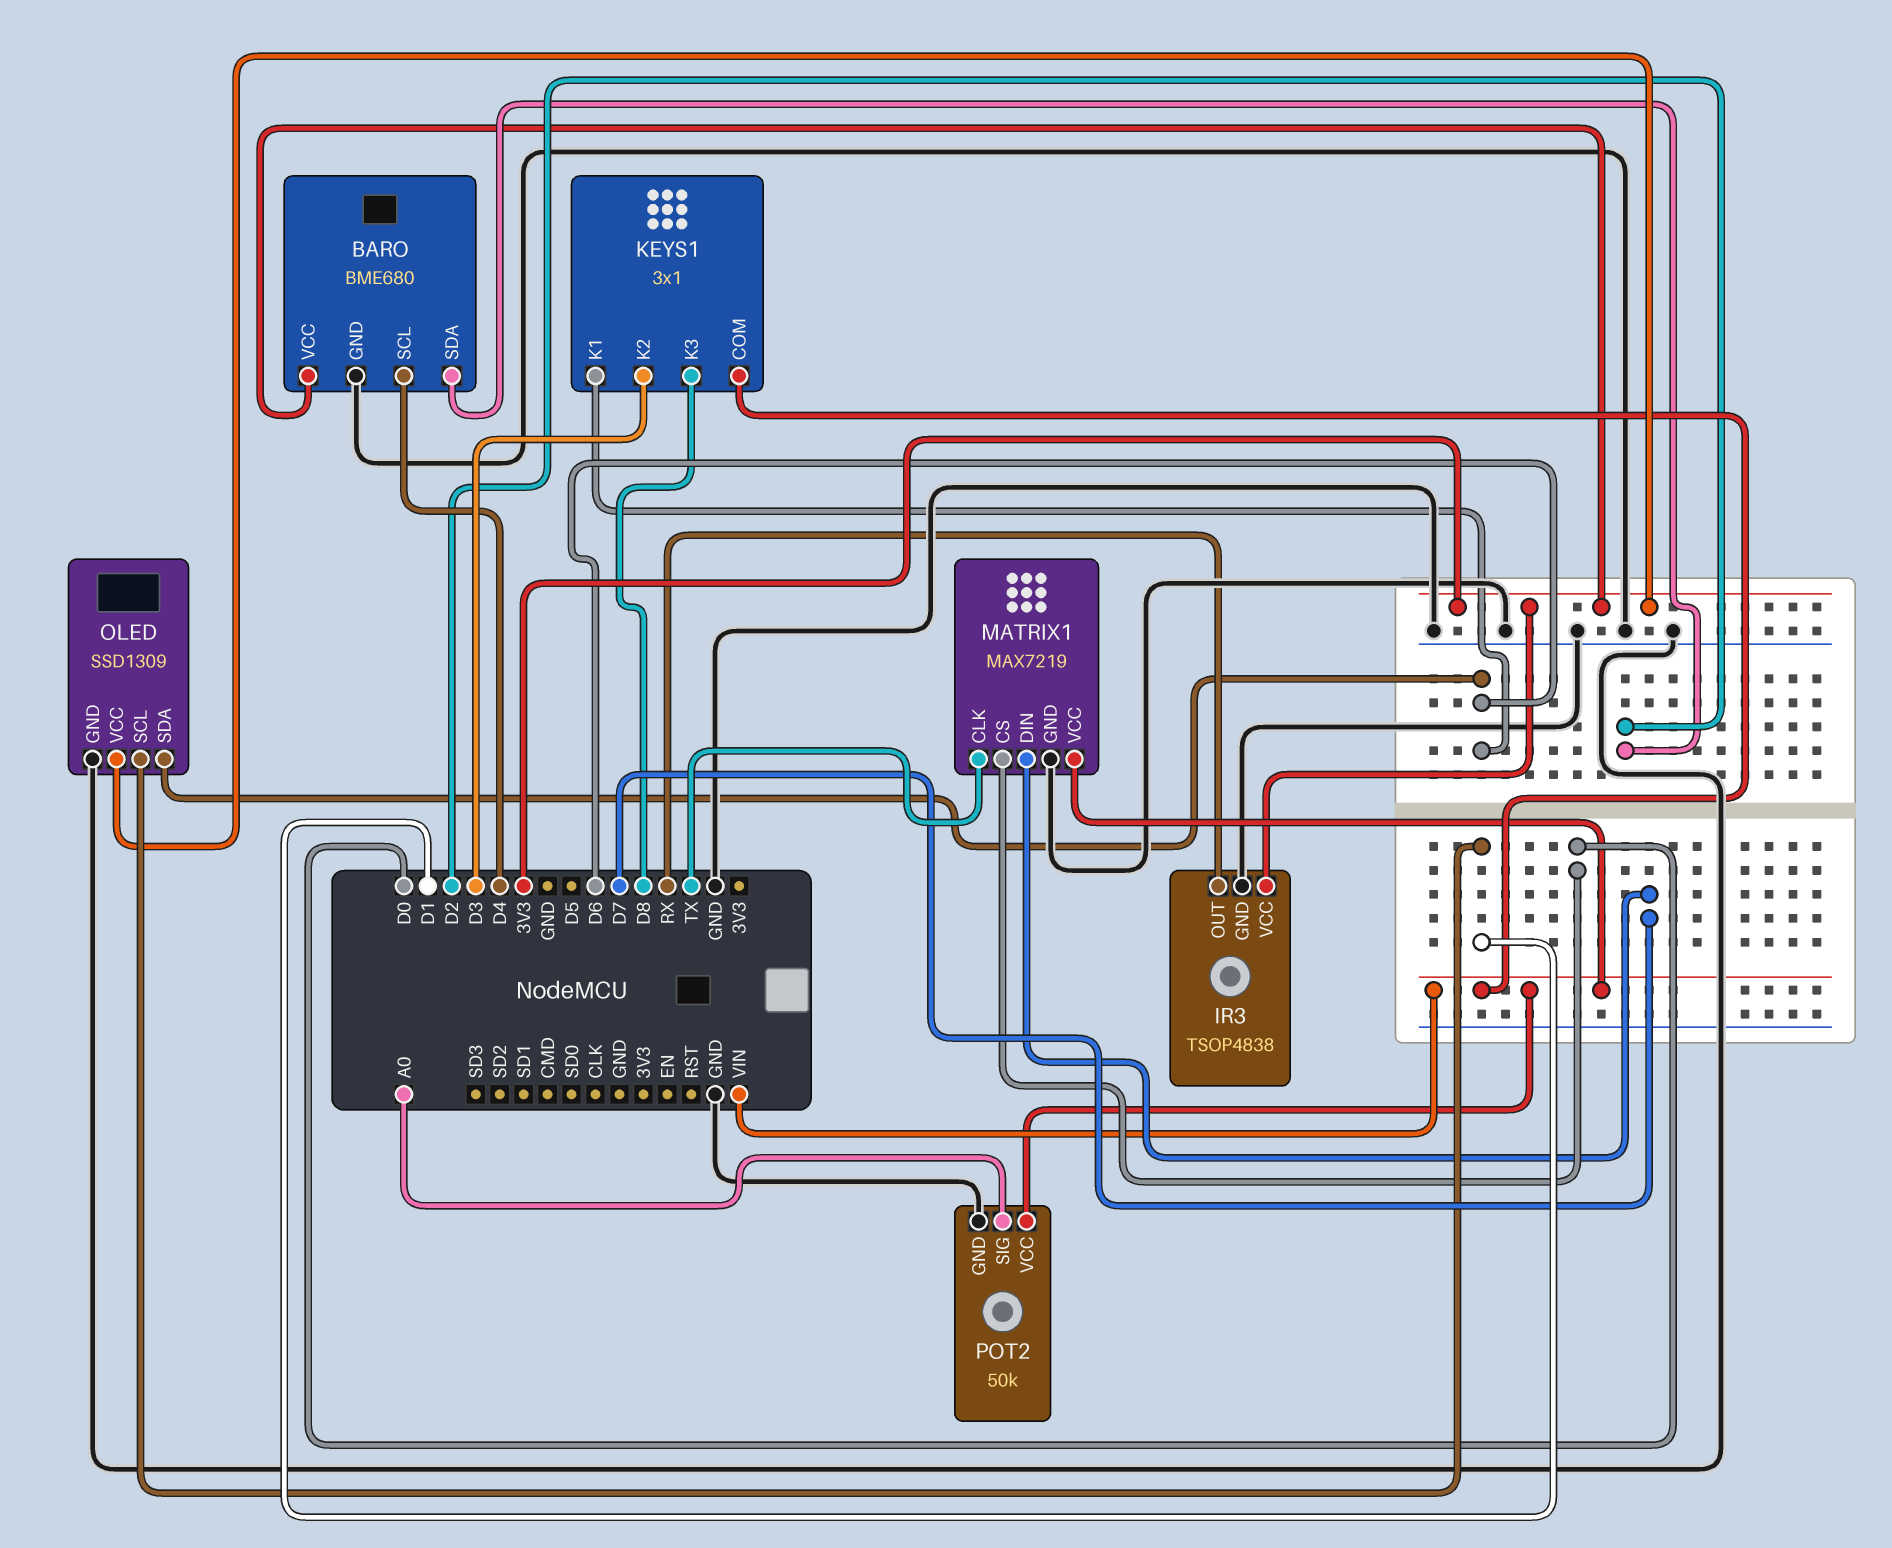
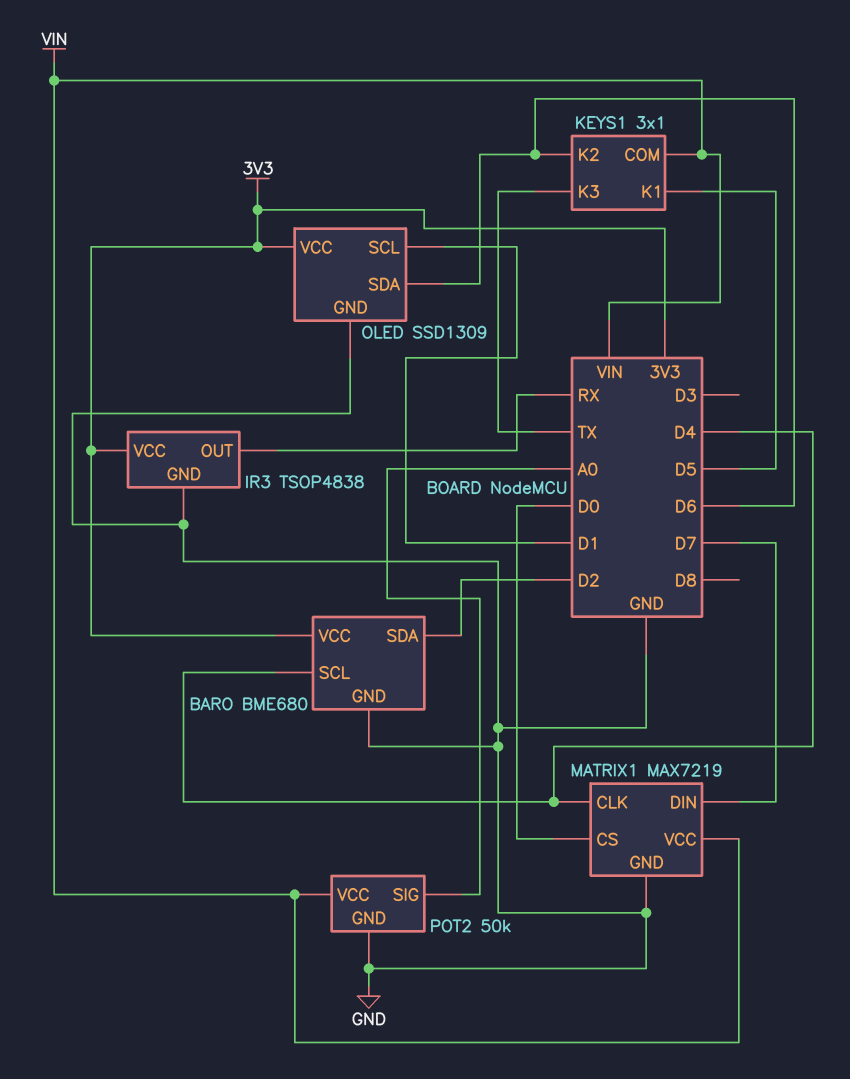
KEYS1 pin K1: D6 -> D5
KEYS1 pin K2: D3 -> D6
KEYS1 pin K3: D8 -> TX
MATRIX1 pin CLK: TX -> D4

